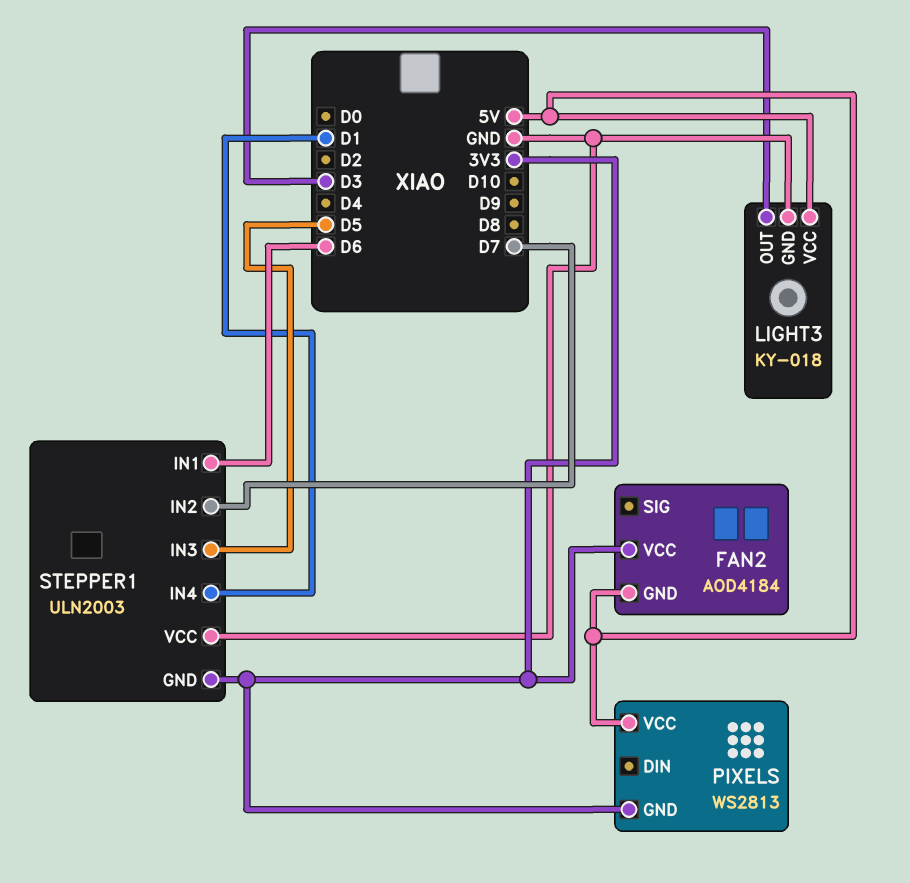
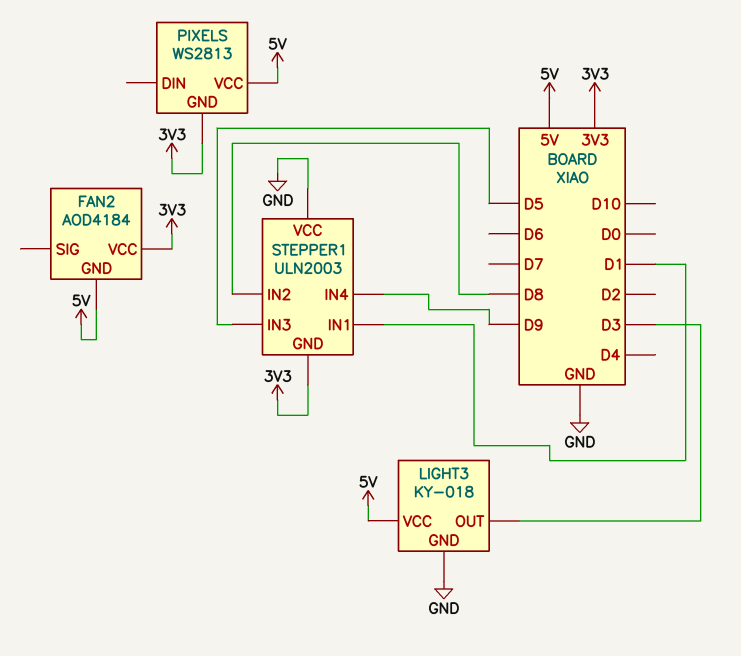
STEPPER1 pin IN1: D6 -> D1
STEPPER1 pin IN2: D7 -> D8
STEPPER1 pin IN4: D1 -> D9

